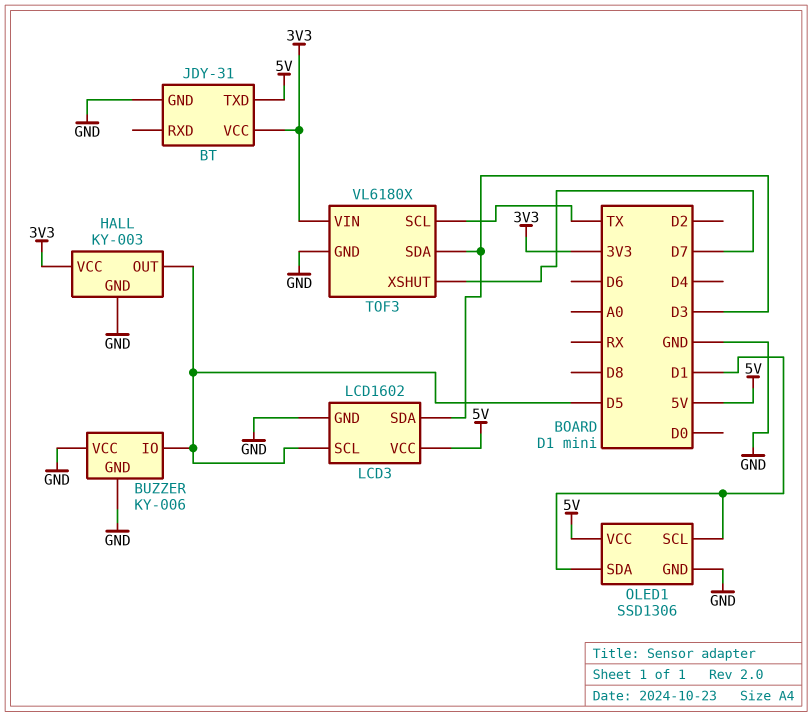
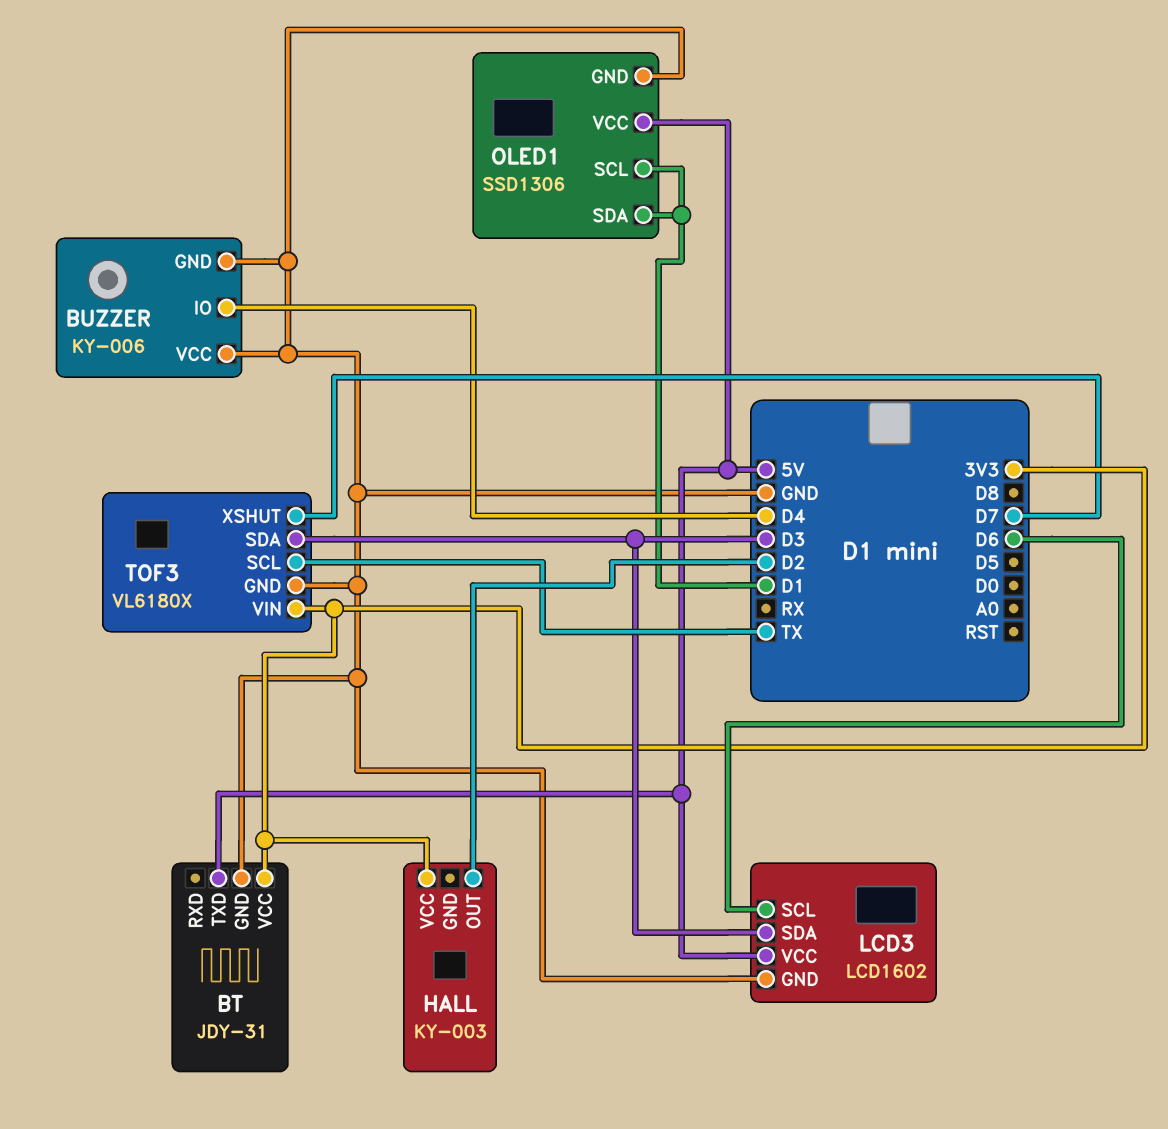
BUZZER pin IO: D5 -> D4
HALL pin GND: GND -> none
HALL pin OUT: D5 -> D2
LCD3 pin SCL: D5 -> D6

